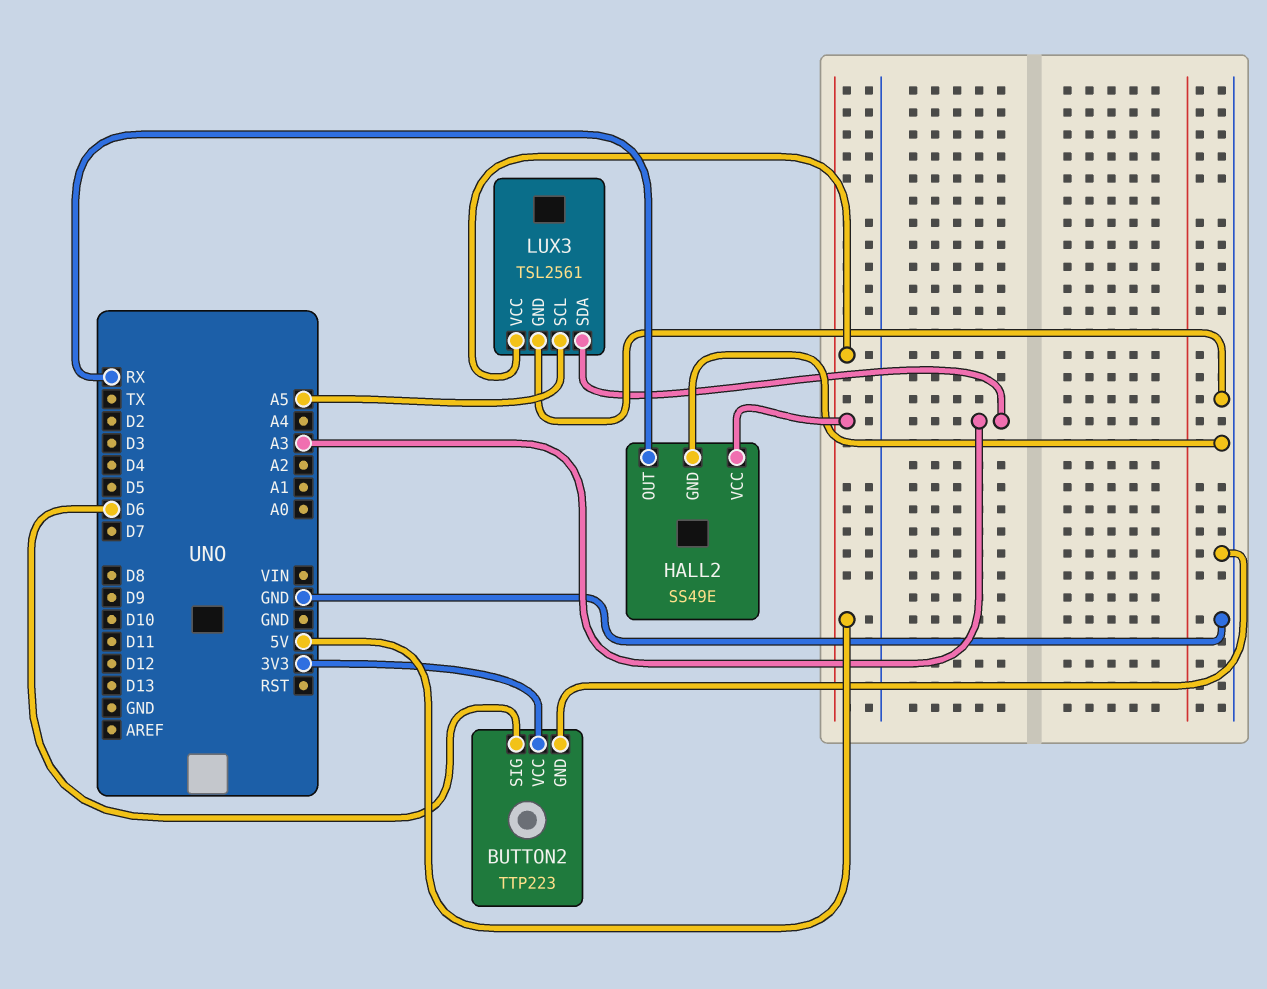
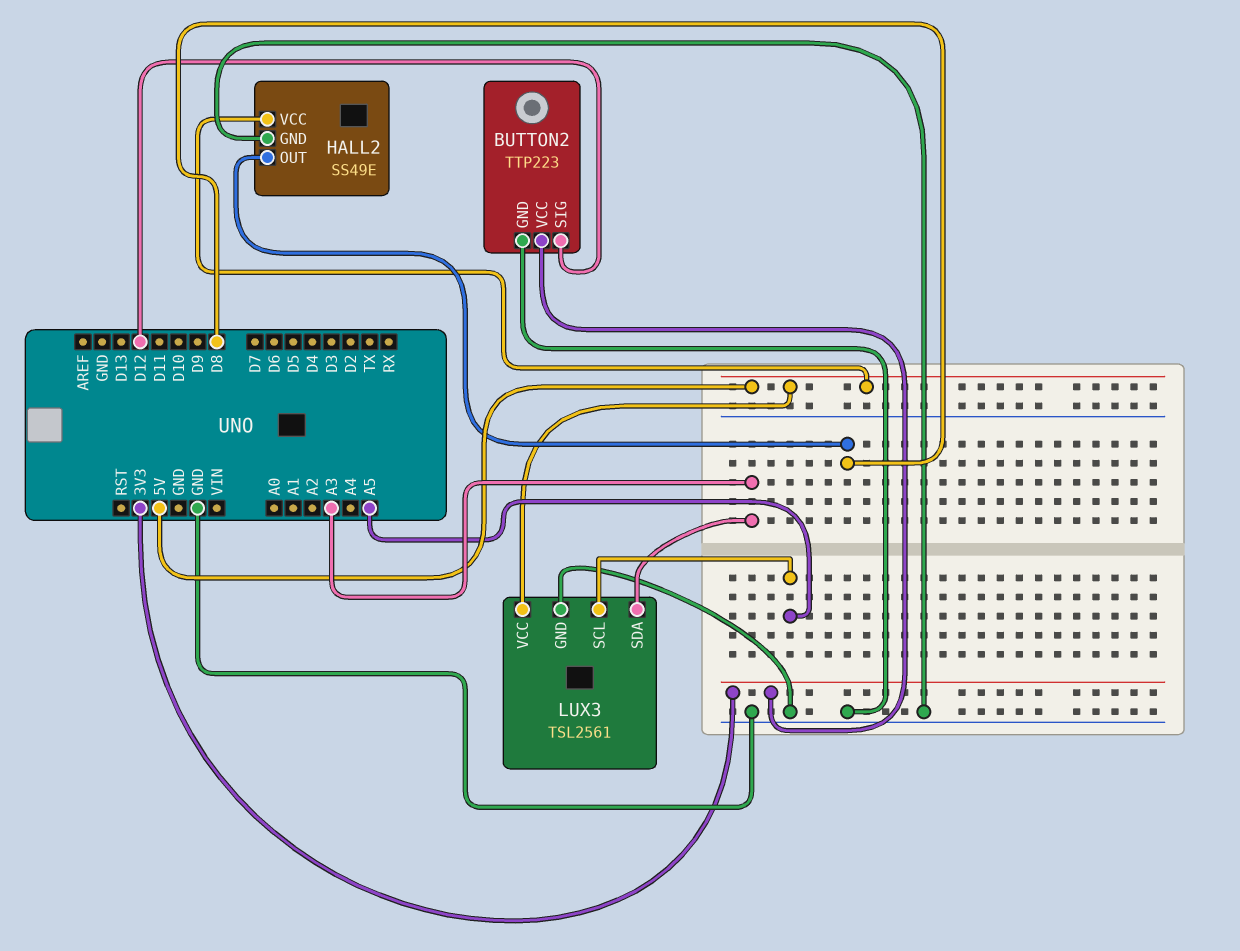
BUTTON2 pin SIG: D6 -> D12
HALL2 pin OUT: RX -> D8

